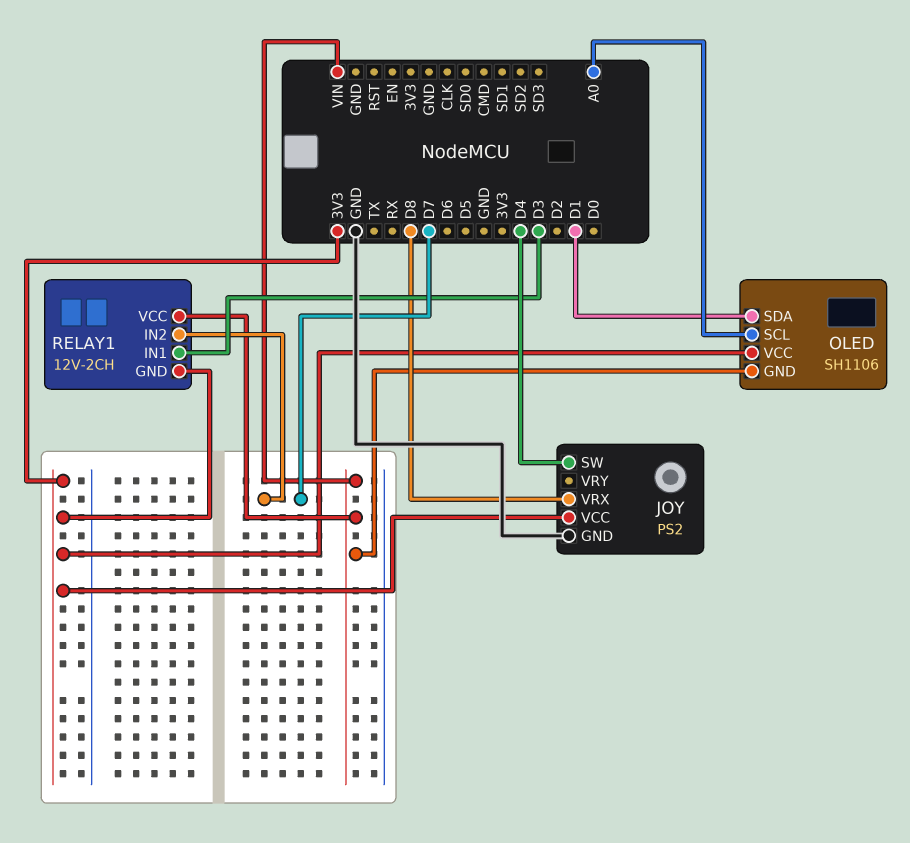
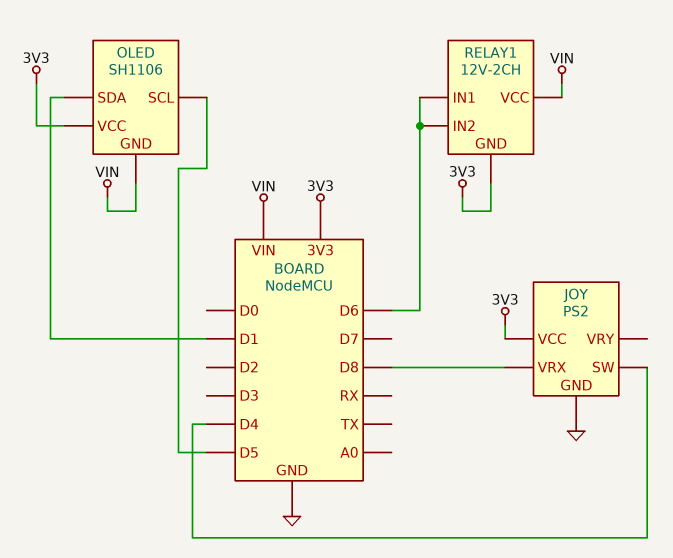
OLED pin SCL: A0 -> D5
RELAY1 pin IN1: D3 -> D6
RELAY1 pin IN2: D7 -> D6

